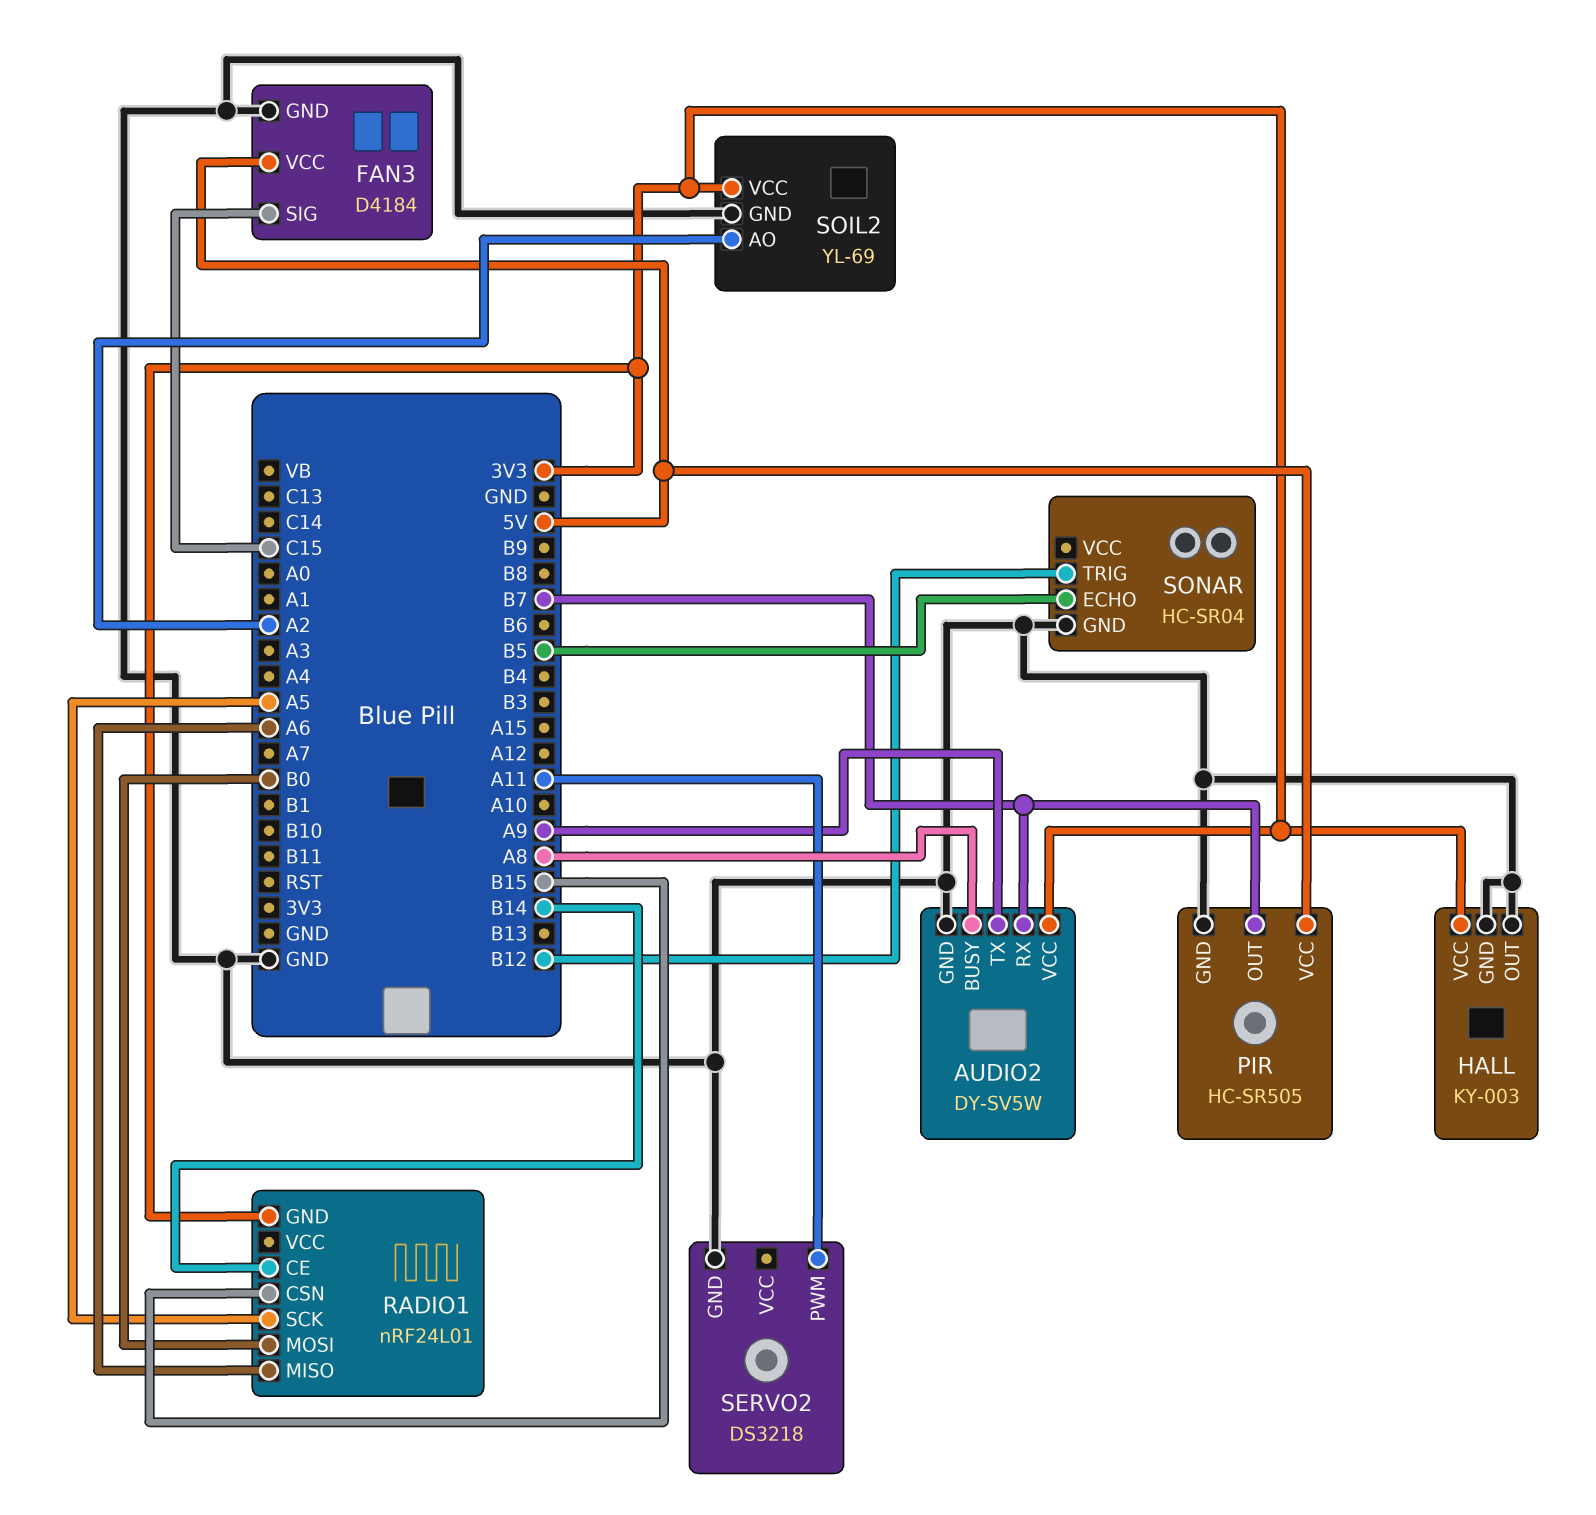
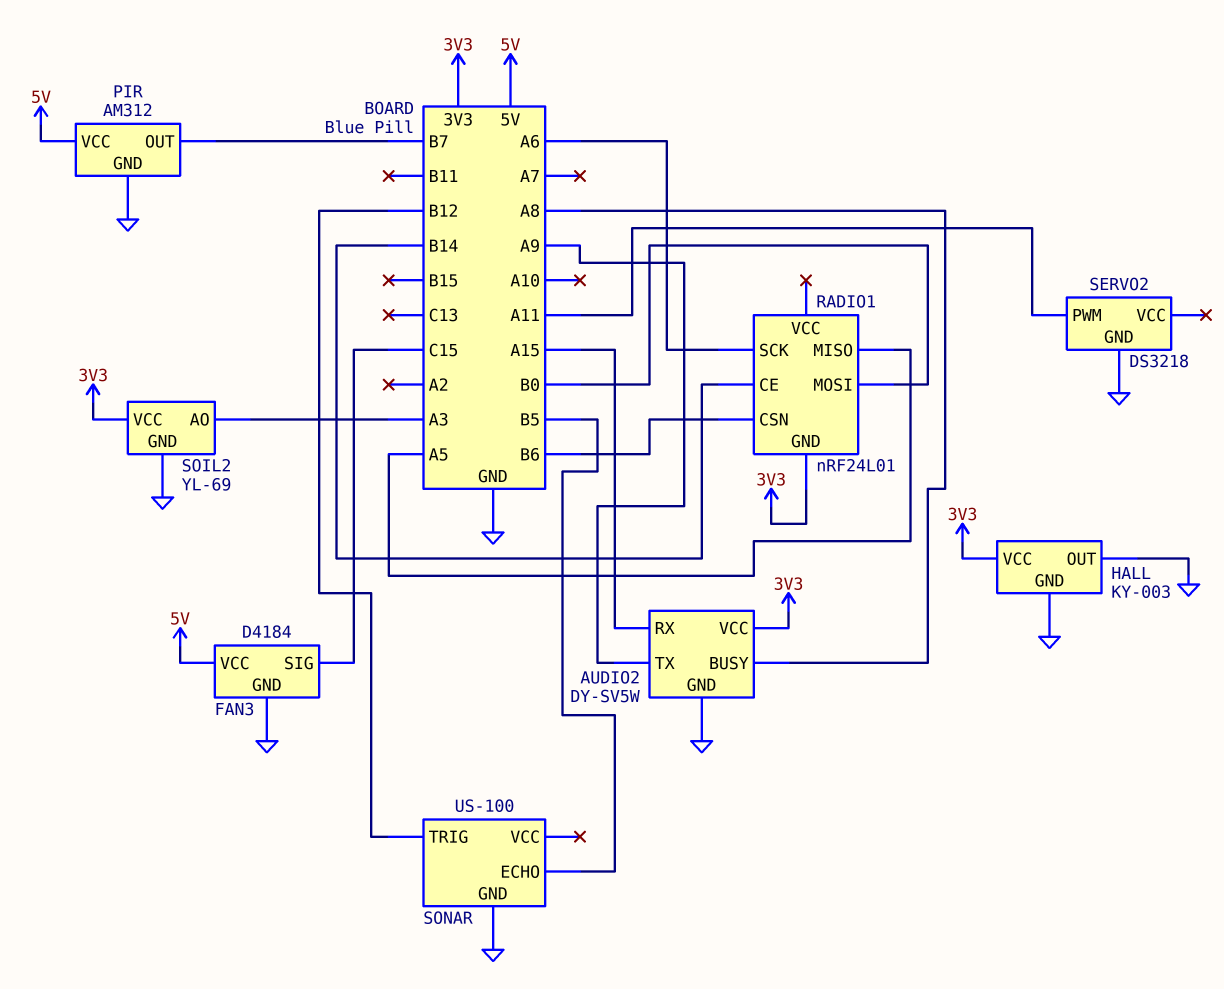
AUDIO2 pin RX: B7 -> A15
PIR: HC-SR505 -> AM312
RADIO1 pin CSN: B15 -> B6
RADIO1 pin MISO: A6 -> A5
RADIO1 pin SCK: A5 -> A6
SOIL2 pin AO: A2 -> A3
SONAR: HC-SR04 -> US-100

